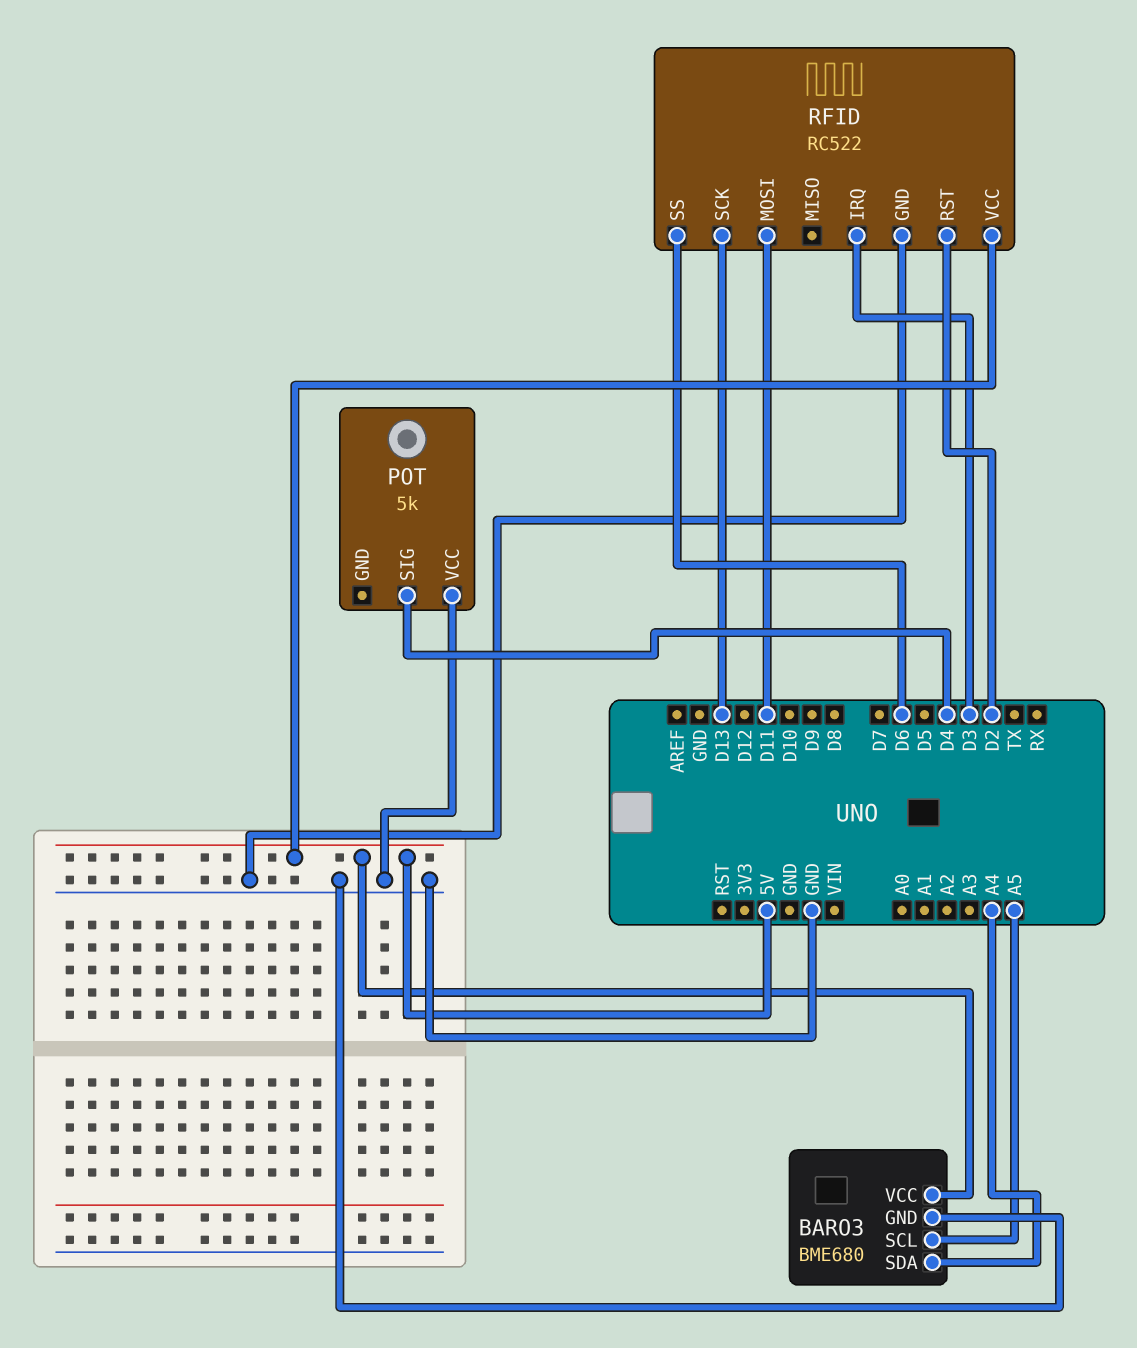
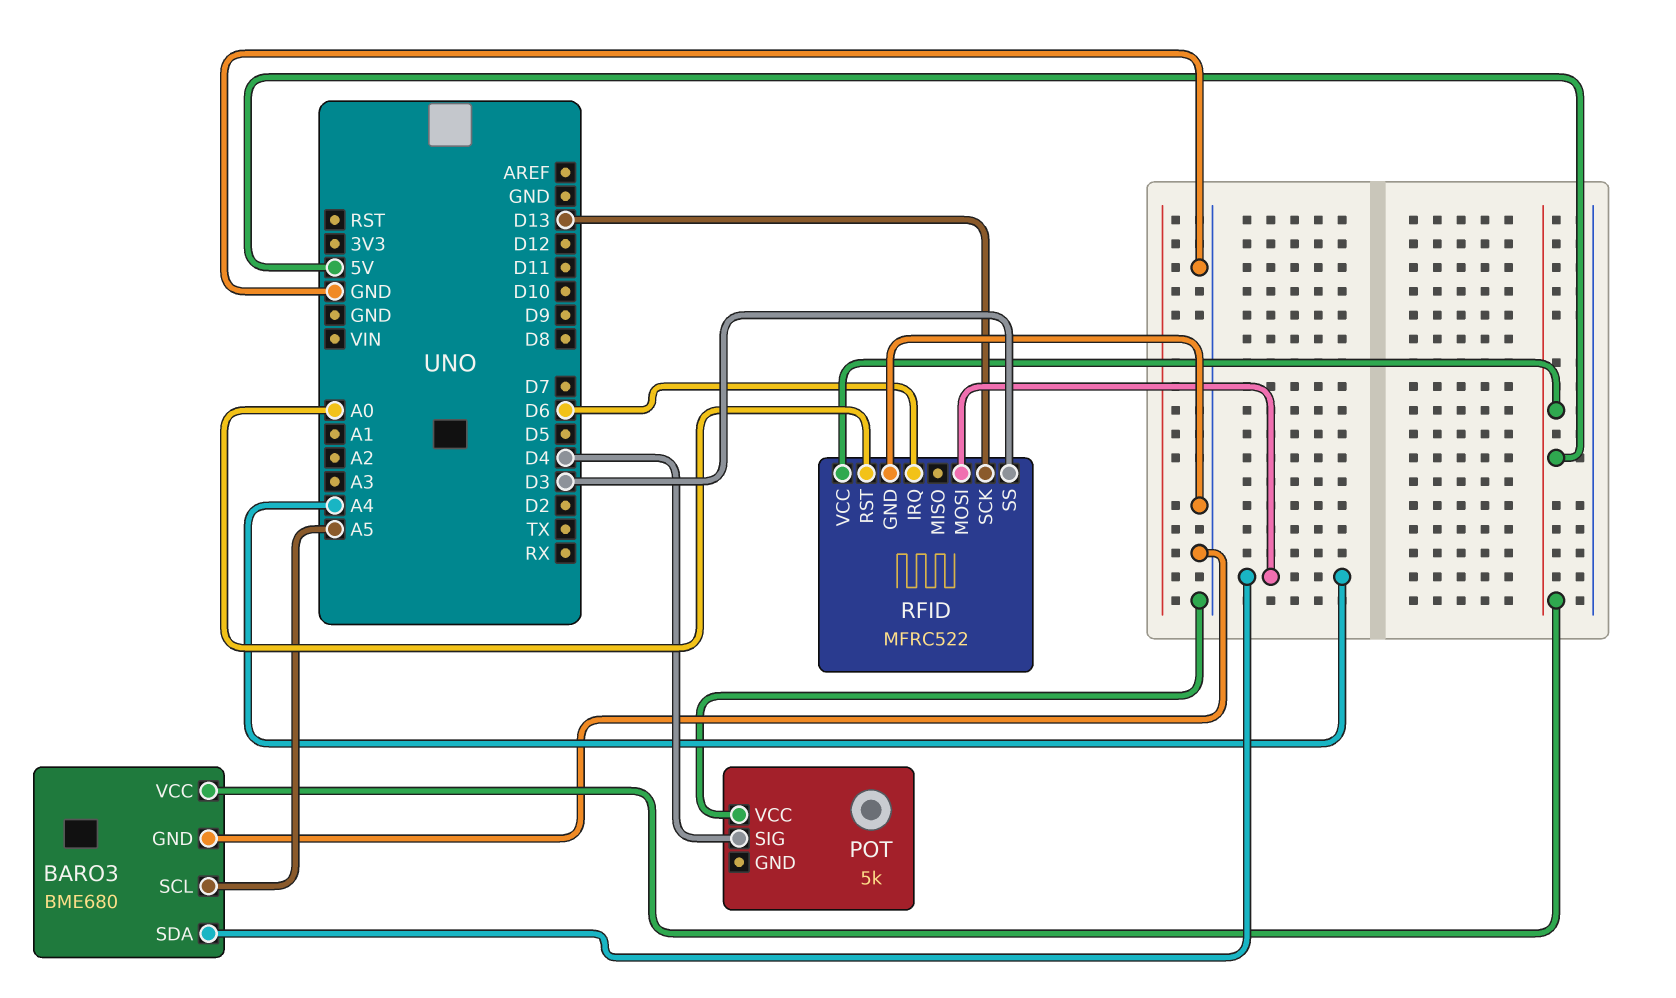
RFID: RC522 -> MFRC522
RFID pin IRQ: D3 -> D6
RFID pin MOSI: D11 -> A4
RFID pin RST: D2 -> A0
RFID pin SS: D6 -> D3

